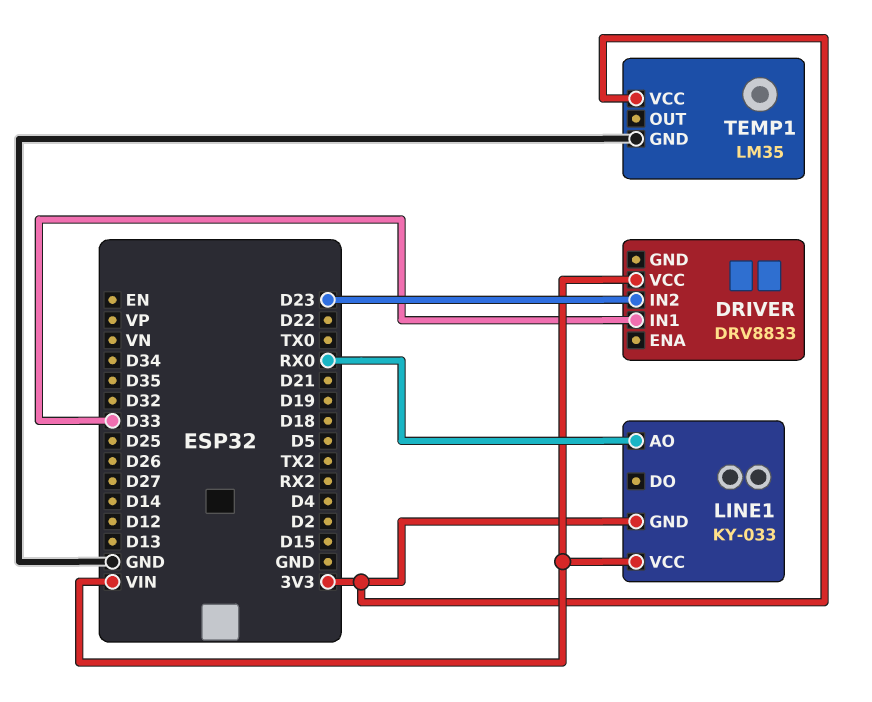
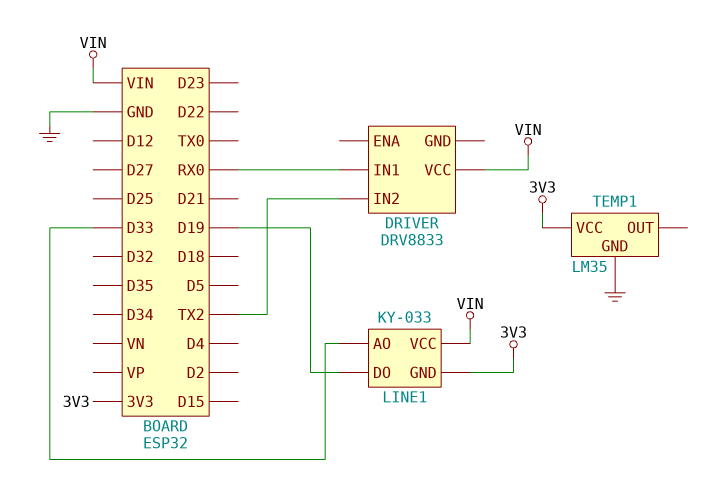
DRIVER pin IN1: D33 -> RX0
DRIVER pin IN2: D23 -> TX2
LINE1 pin AO: RX0 -> D33
LINE1 pin DO: none -> D19

